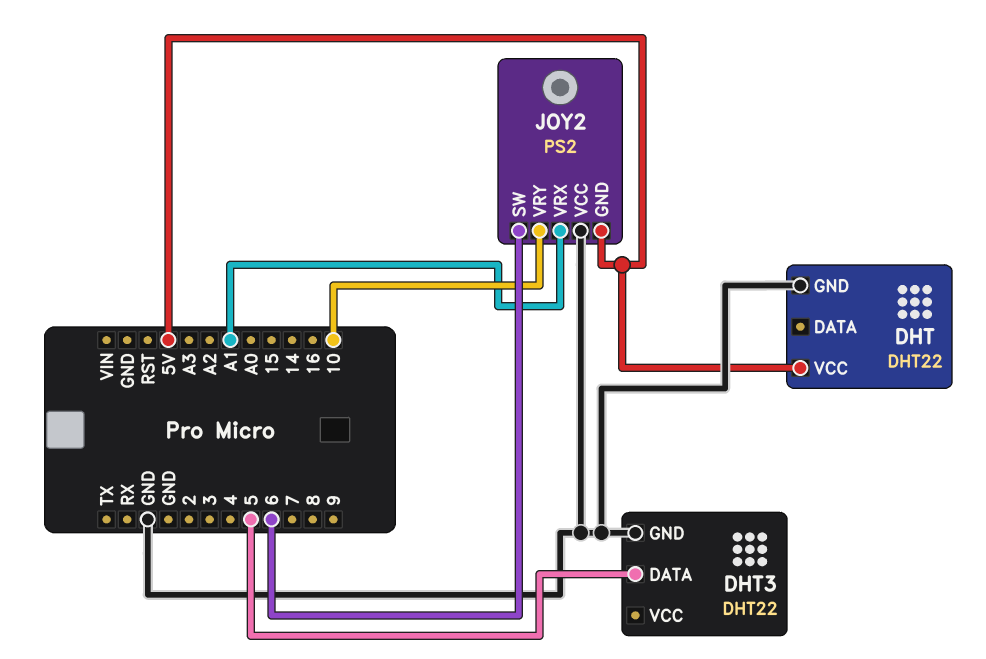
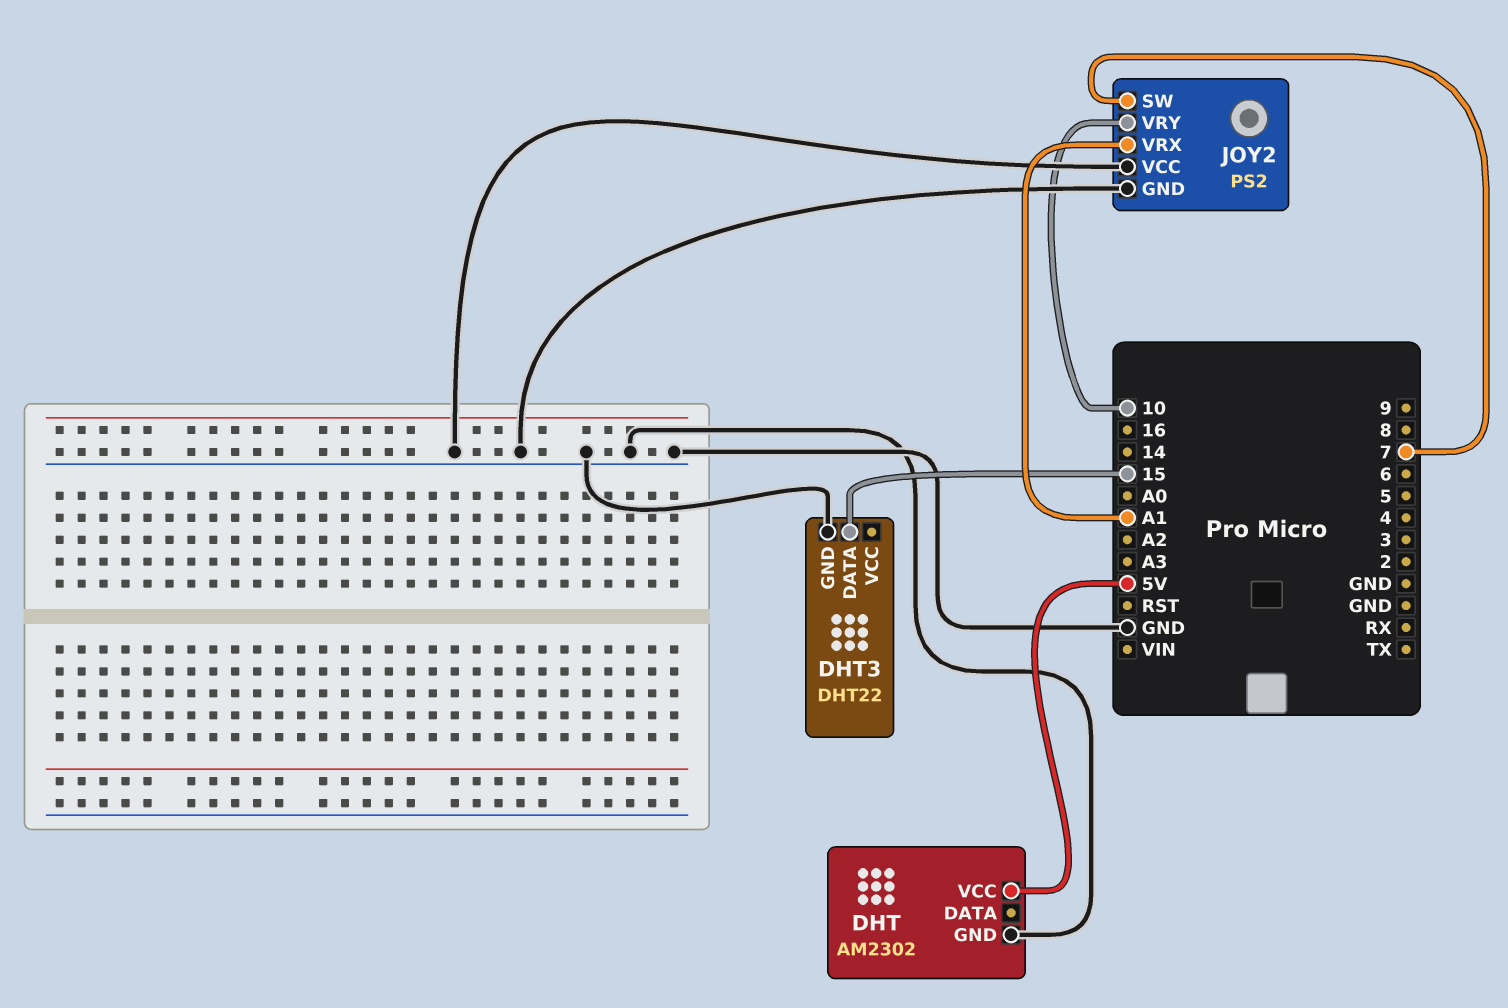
DHT: DHT22 -> AM2302
DHT3 pin DATA: 5 -> 15
JOY2 pin GND: 5V -> GND
JOY2 pin SW: 6 -> 7

